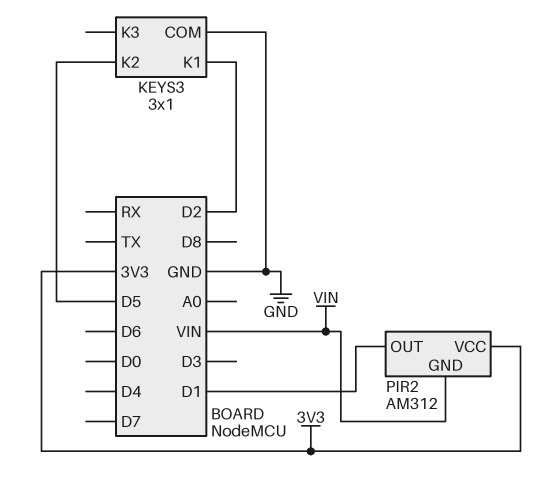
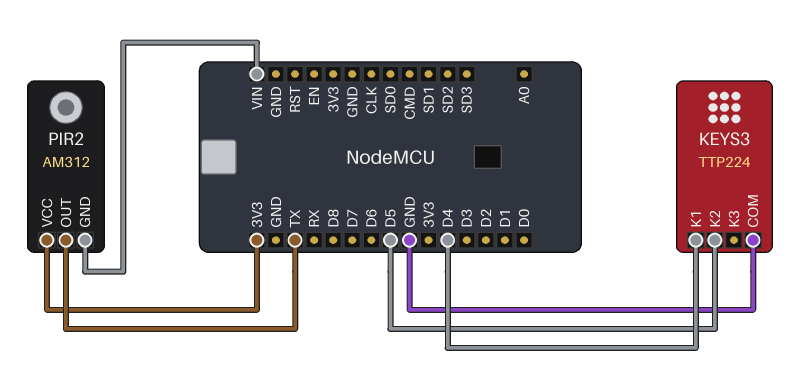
KEYS3: 3x1 -> TTP224
KEYS3 pin K1: D2 -> D4
PIR2 pin OUT: D1 -> TX

